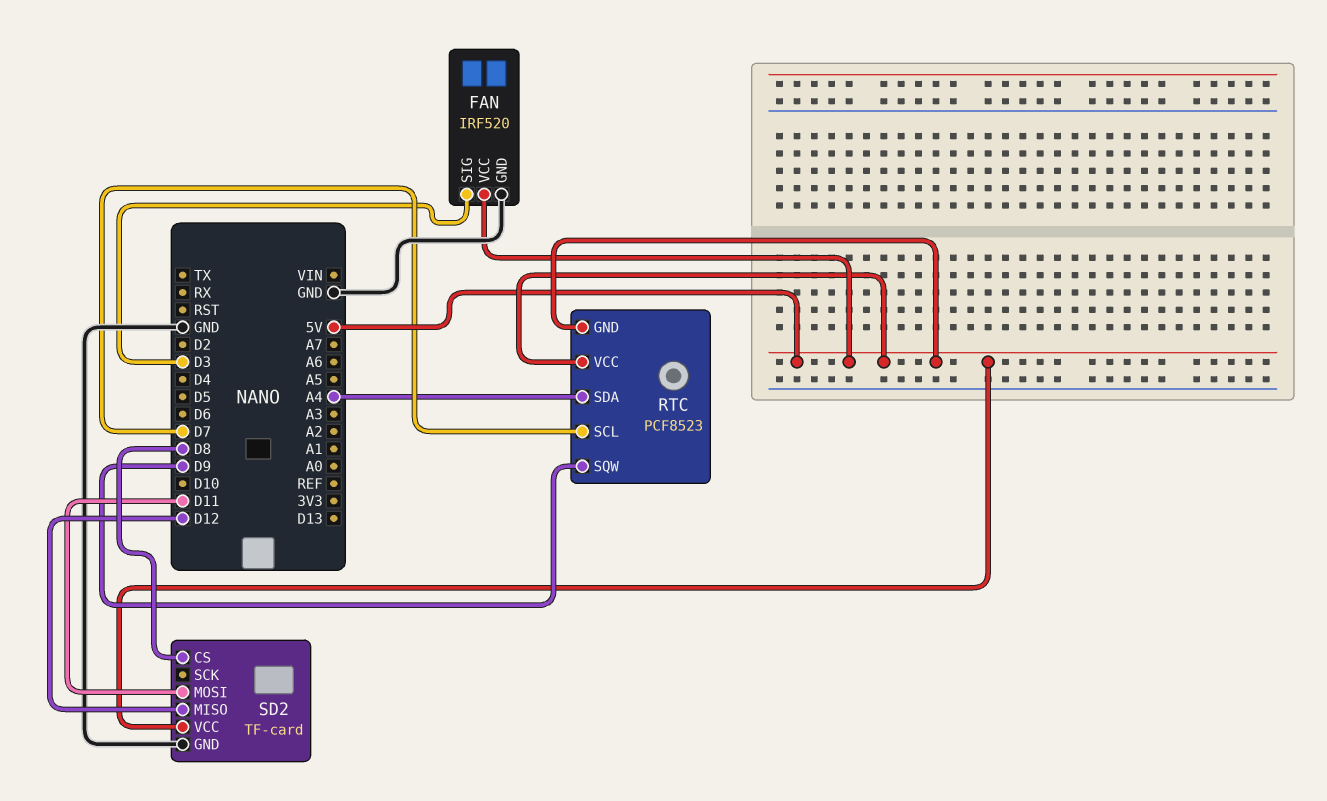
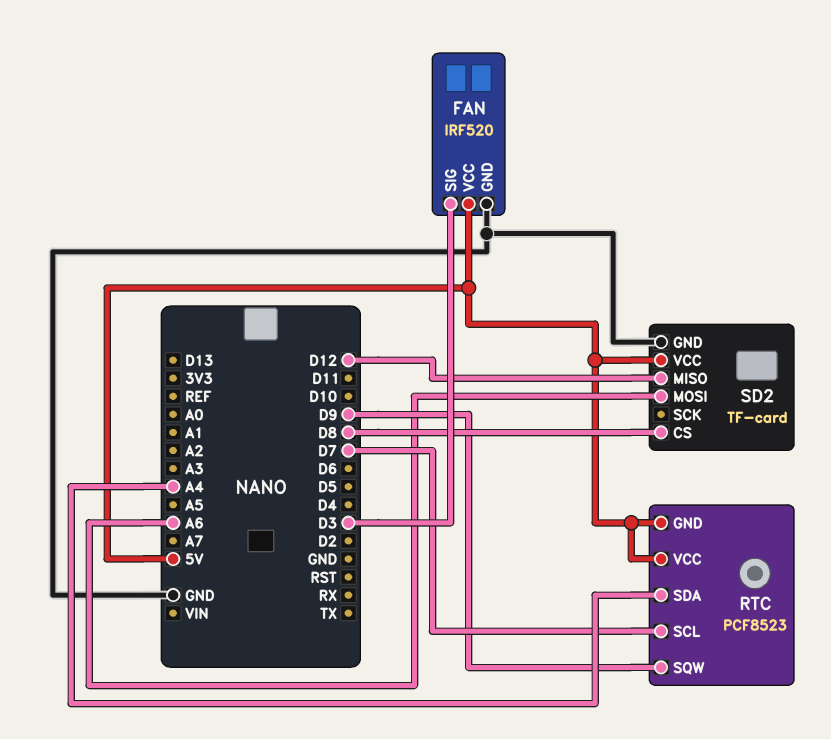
SD2 pin MOSI: D11 -> A6

